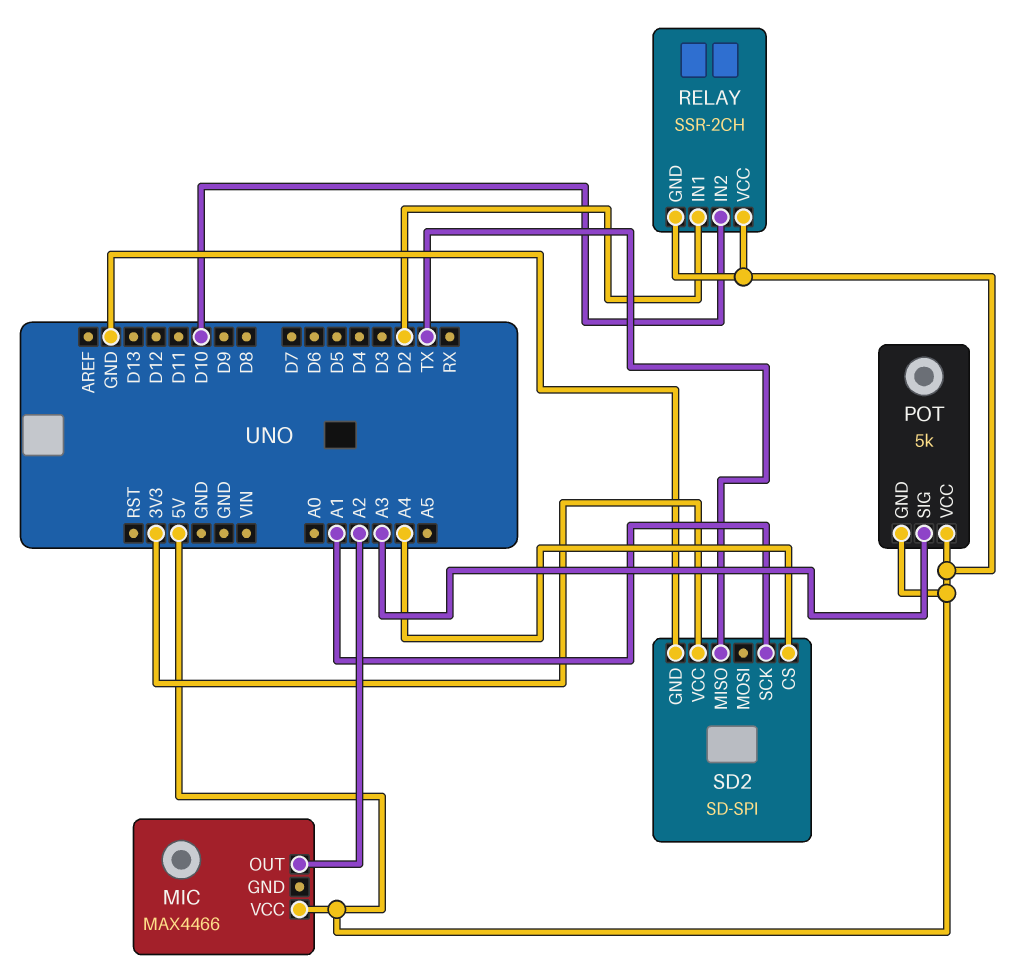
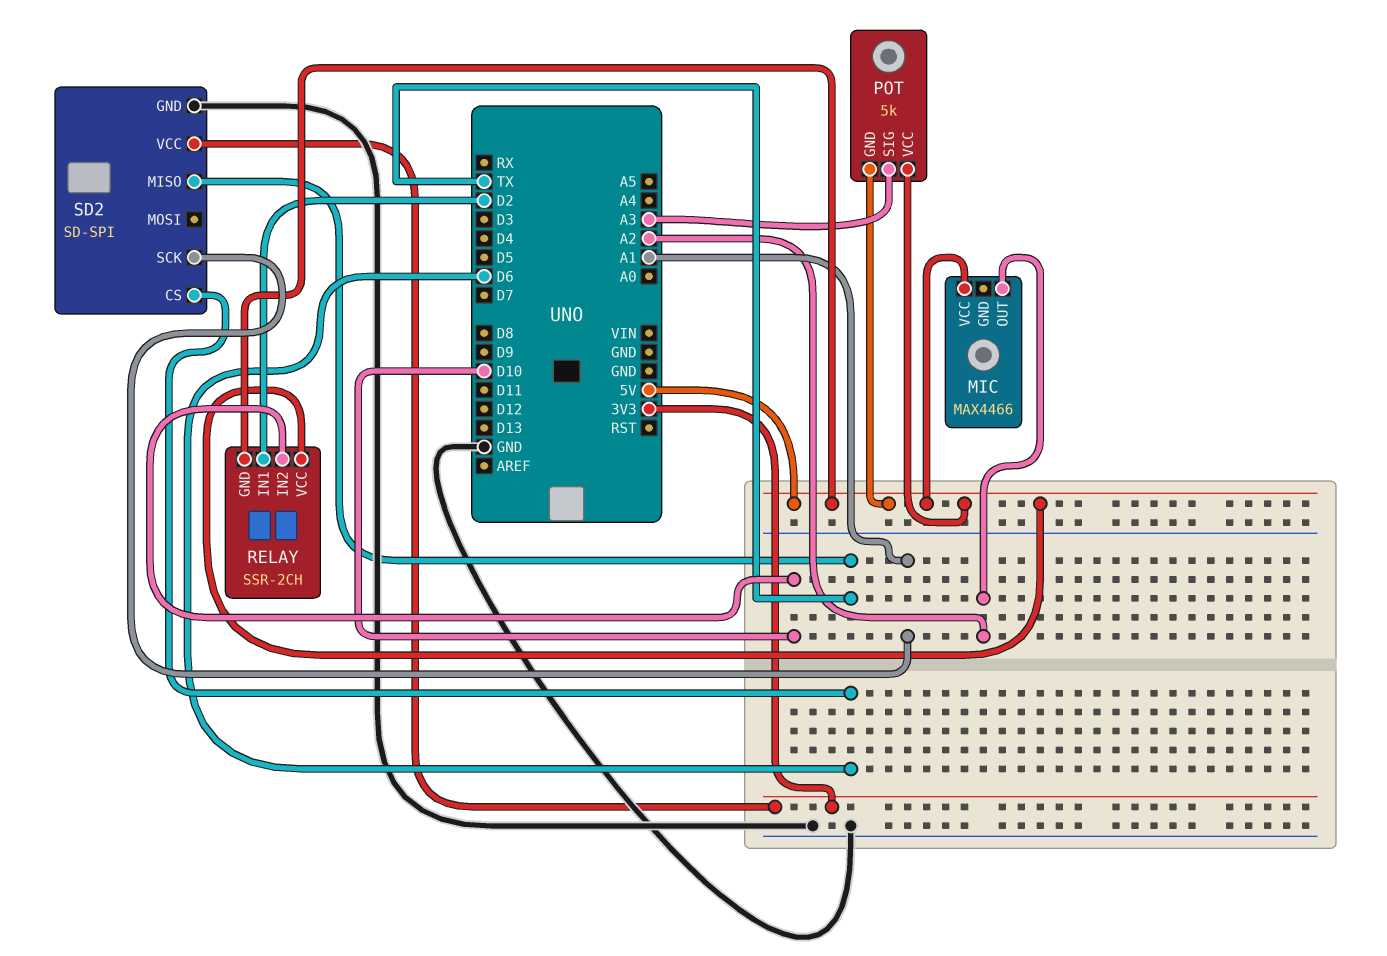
SD2 pin CS: A4 -> D6

